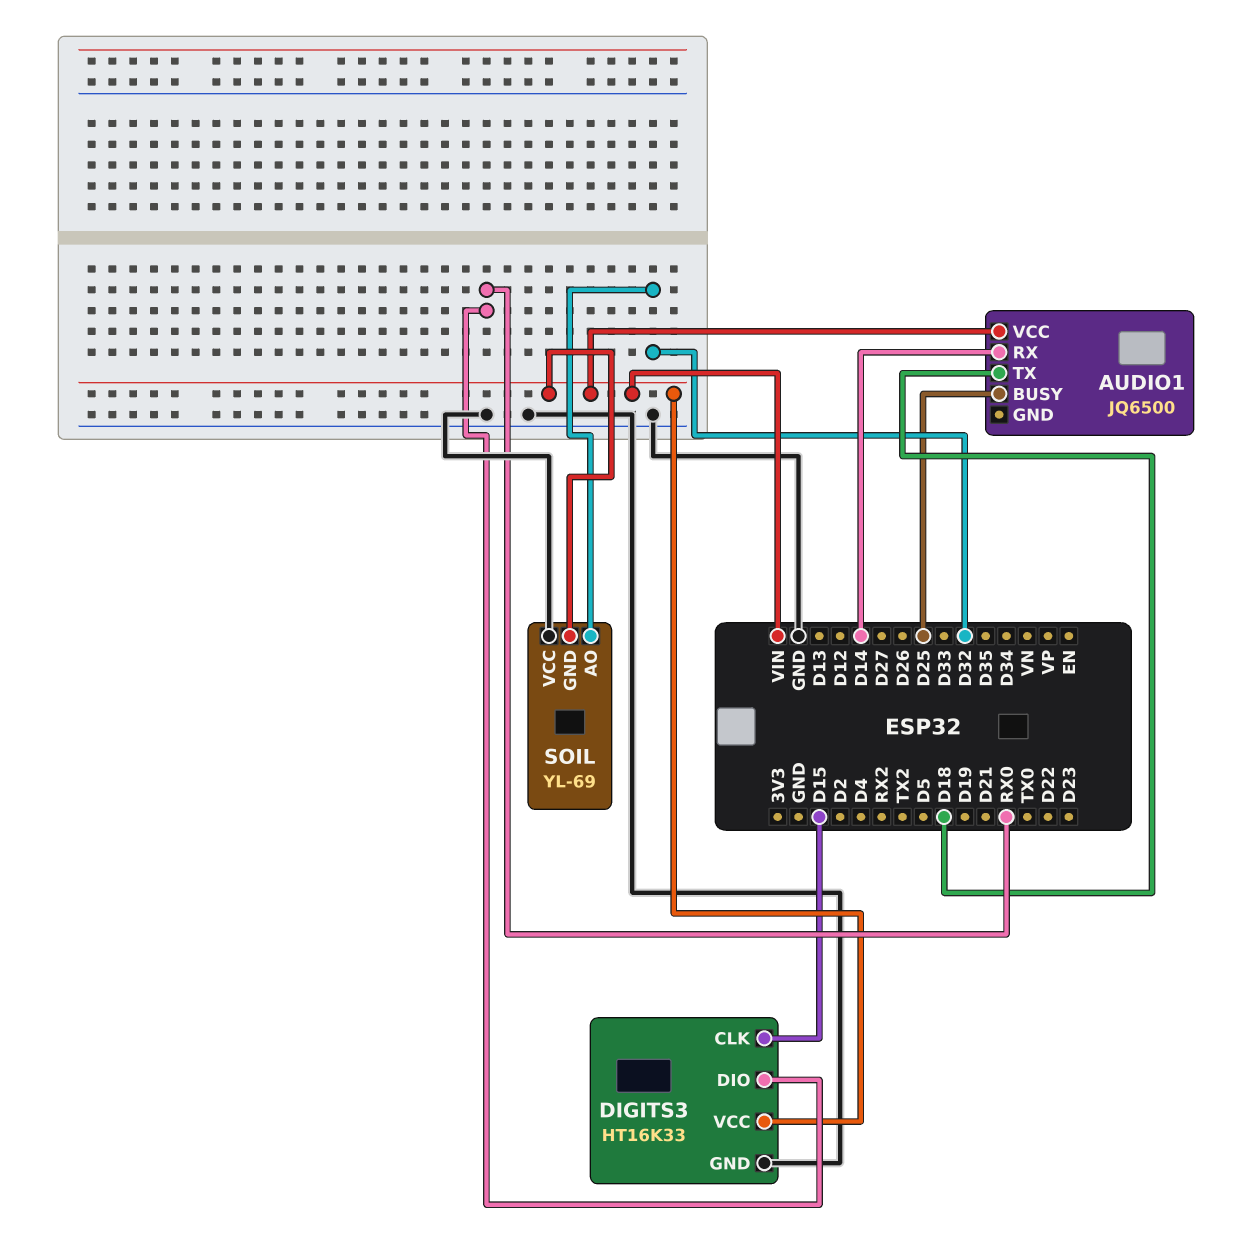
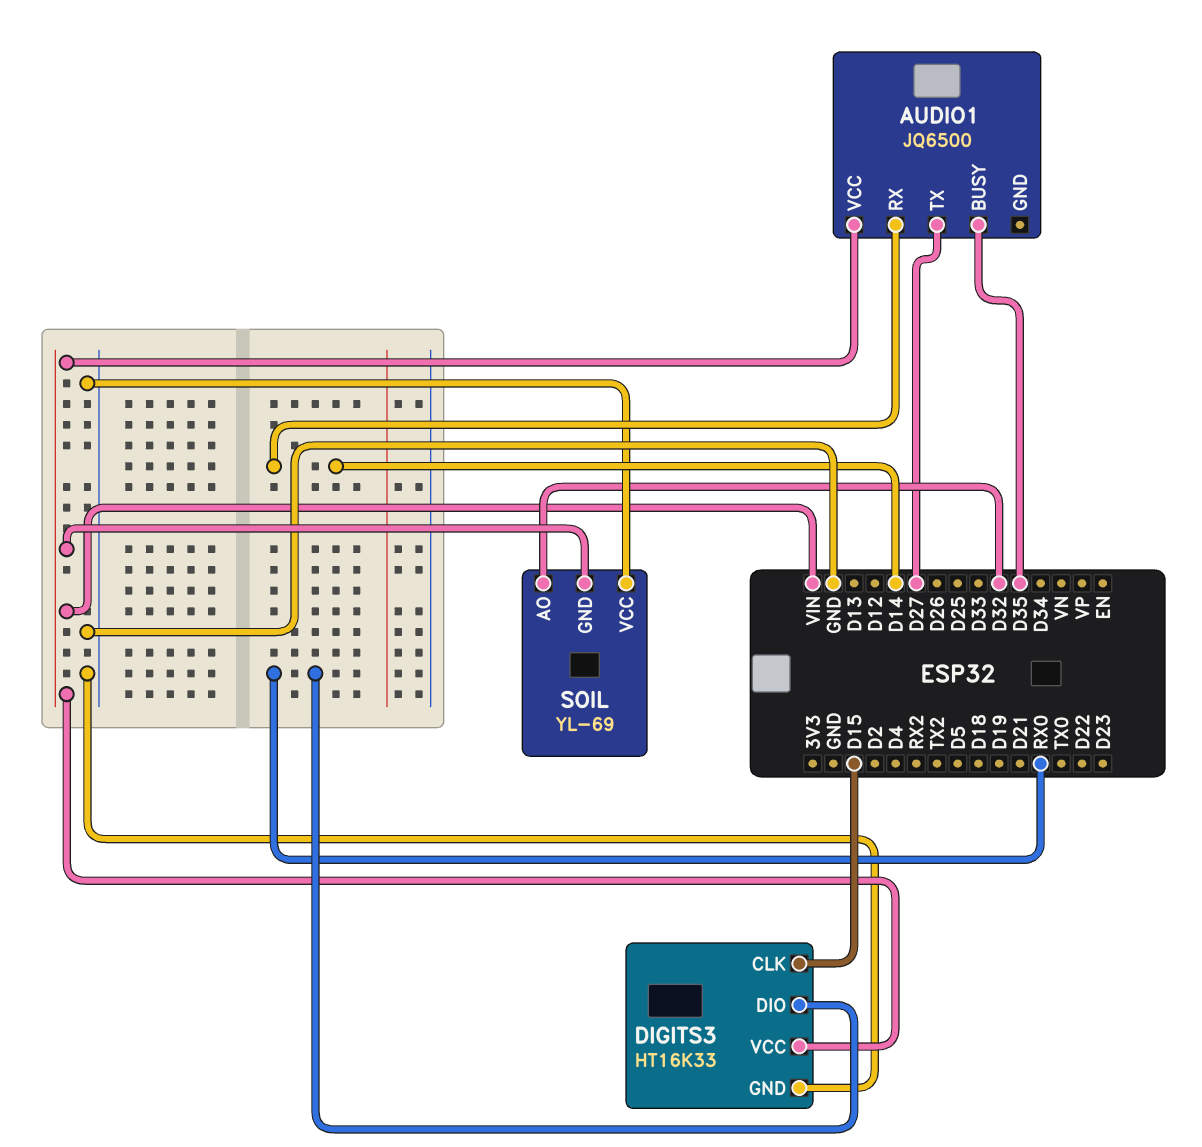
AUDIO1 pin BUSY: D25 -> D35
AUDIO1 pin TX: D18 -> D27

